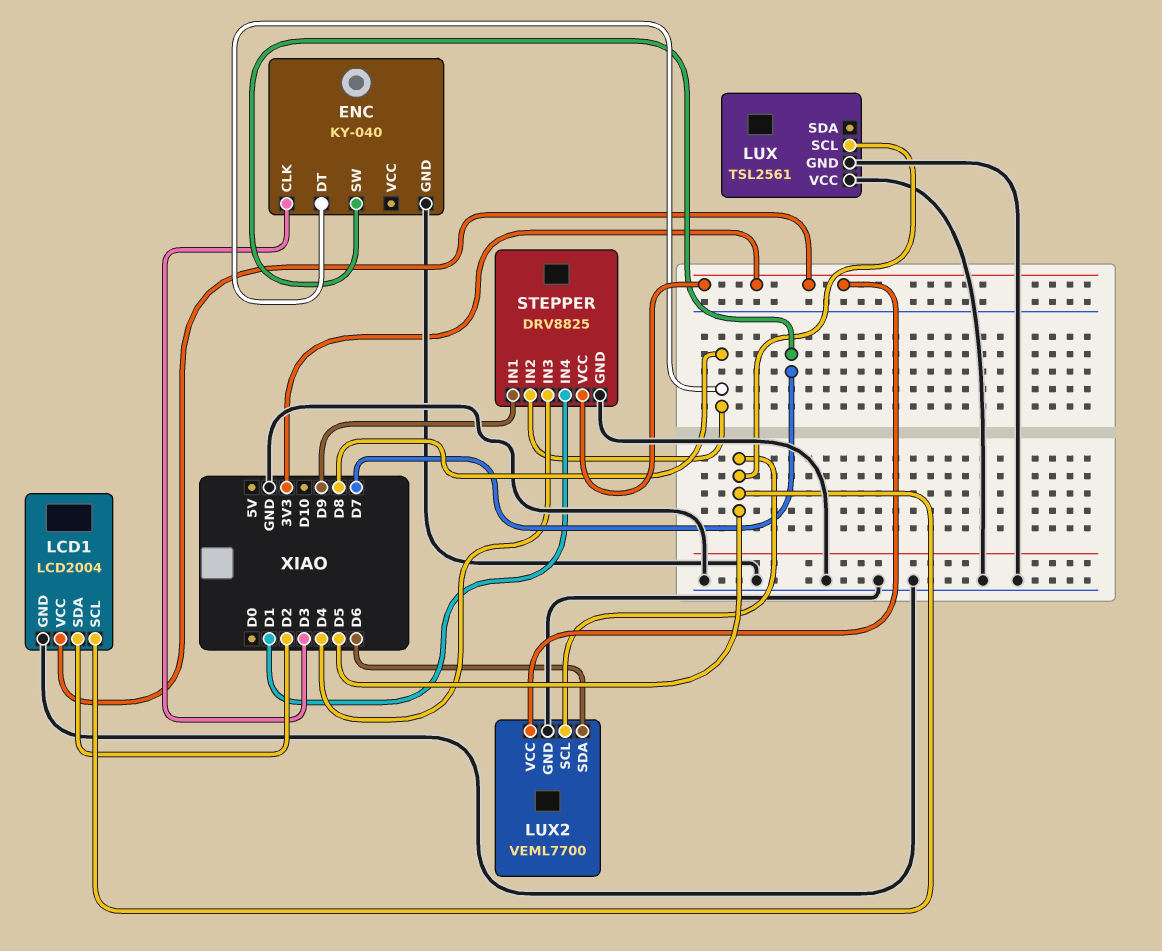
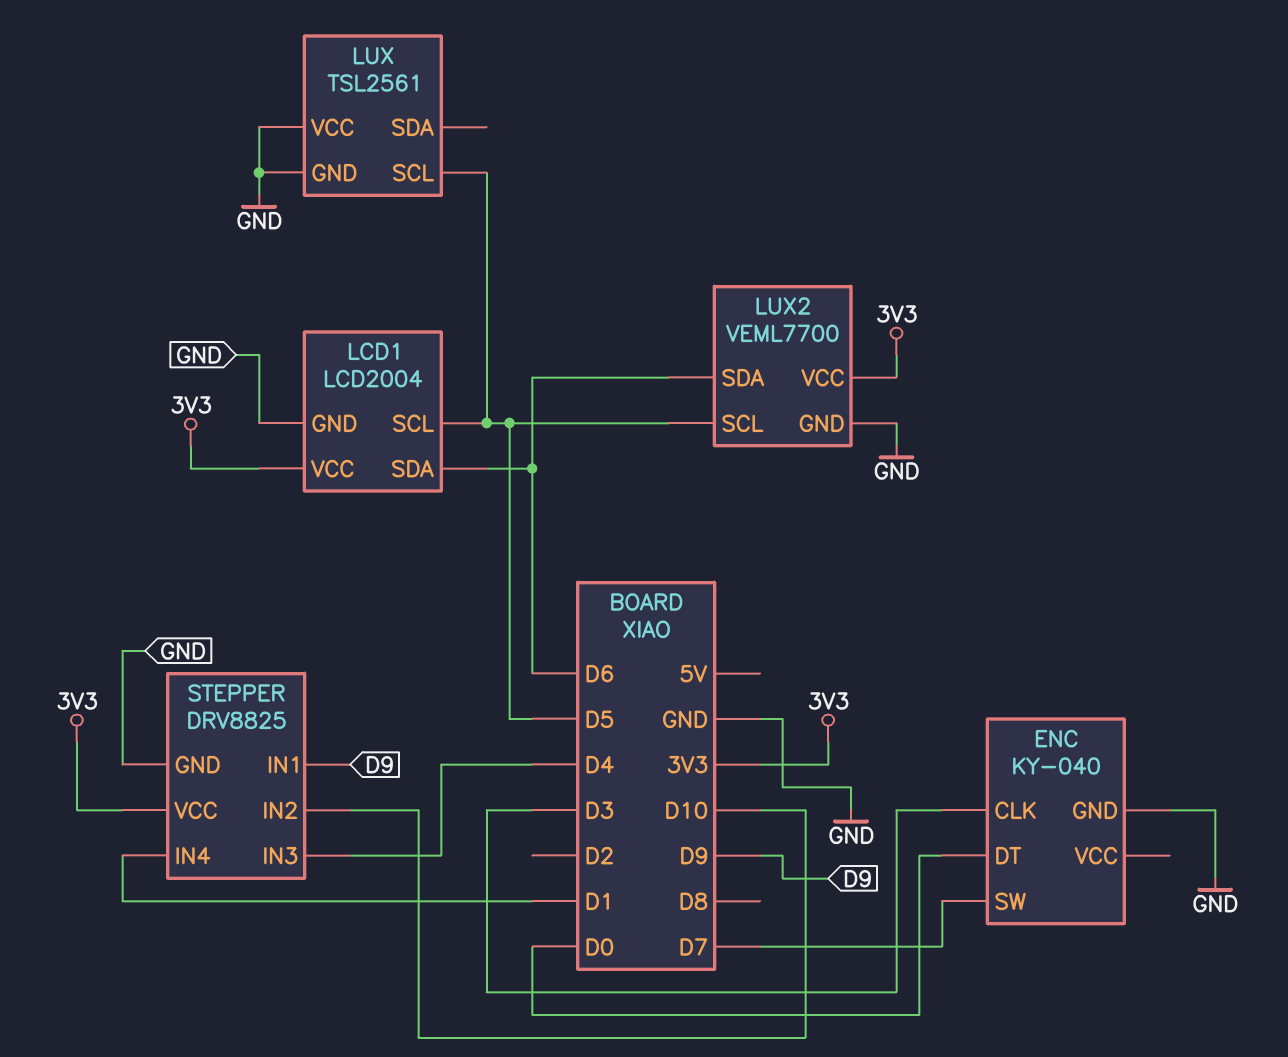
ENC pin DT: D8 -> D0
LCD1 pin SDA: D2 -> D6
STEPPER pin IN2: D8 -> D10

